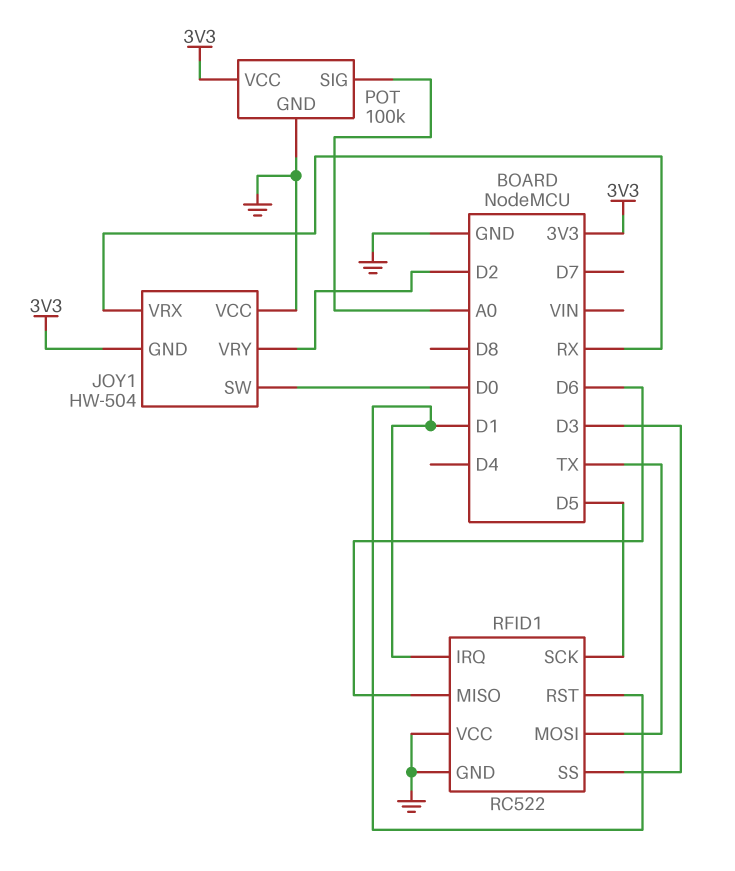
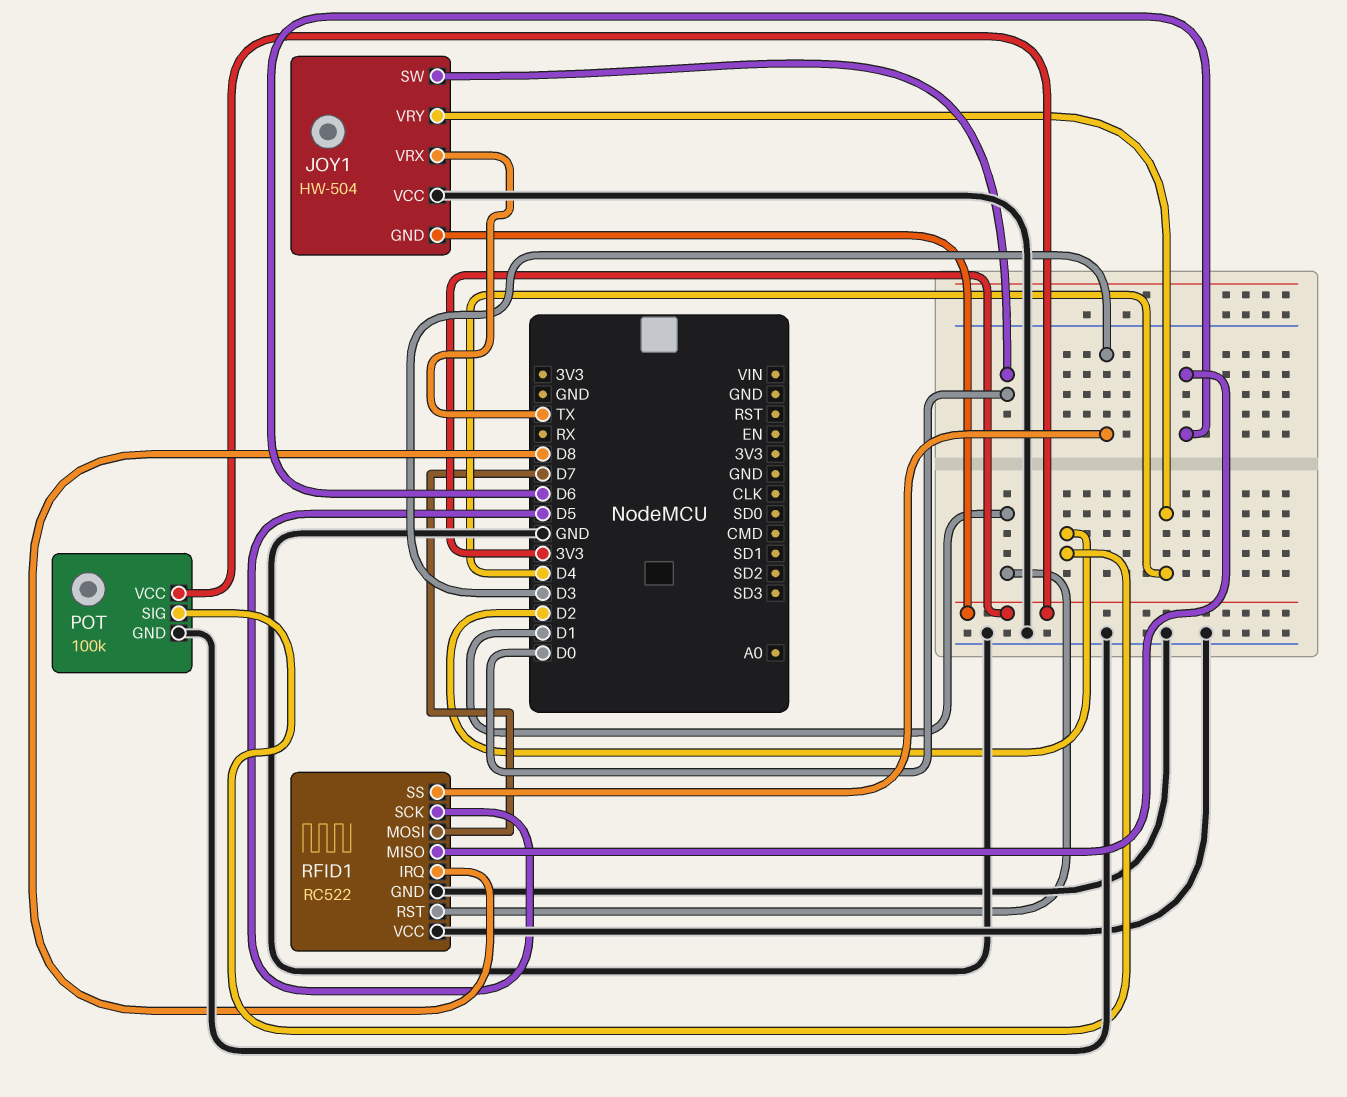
JOY1 pin VRX: RX -> TX
JOY1 pin VRY: D2 -> D4
POT pin SIG: A0 -> D2
RFID1 pin IRQ: D1 -> D8
RFID1 pin MOSI: TX -> D7

